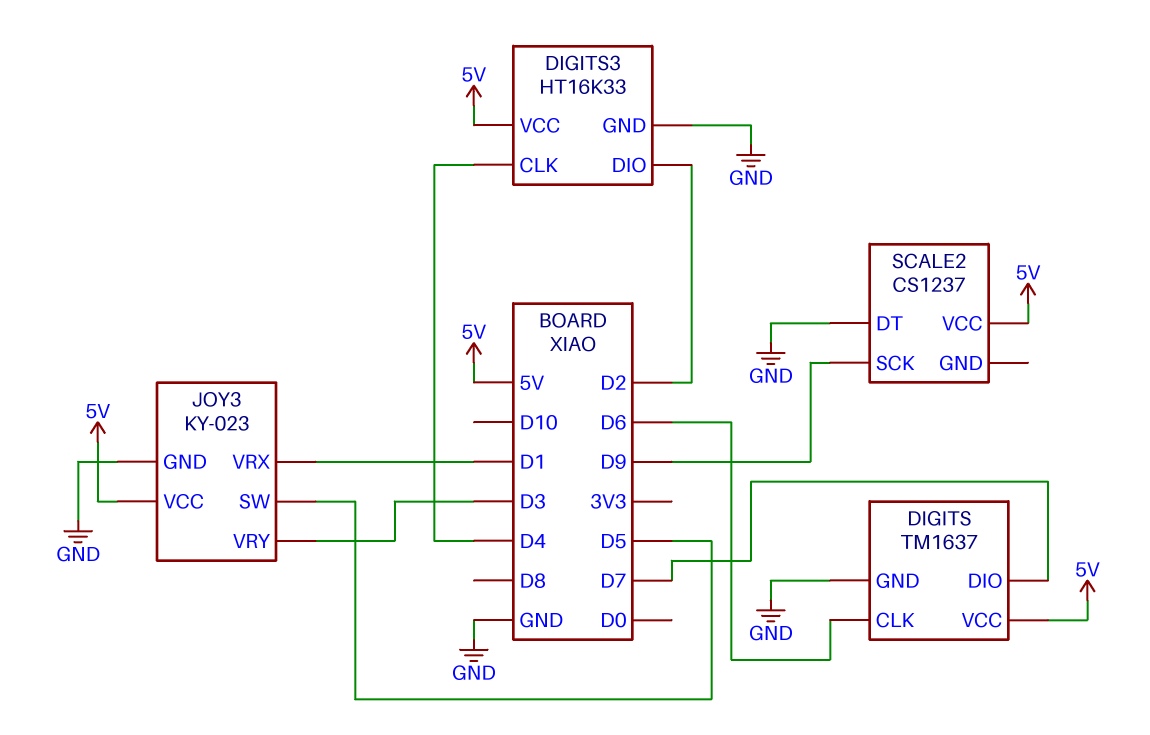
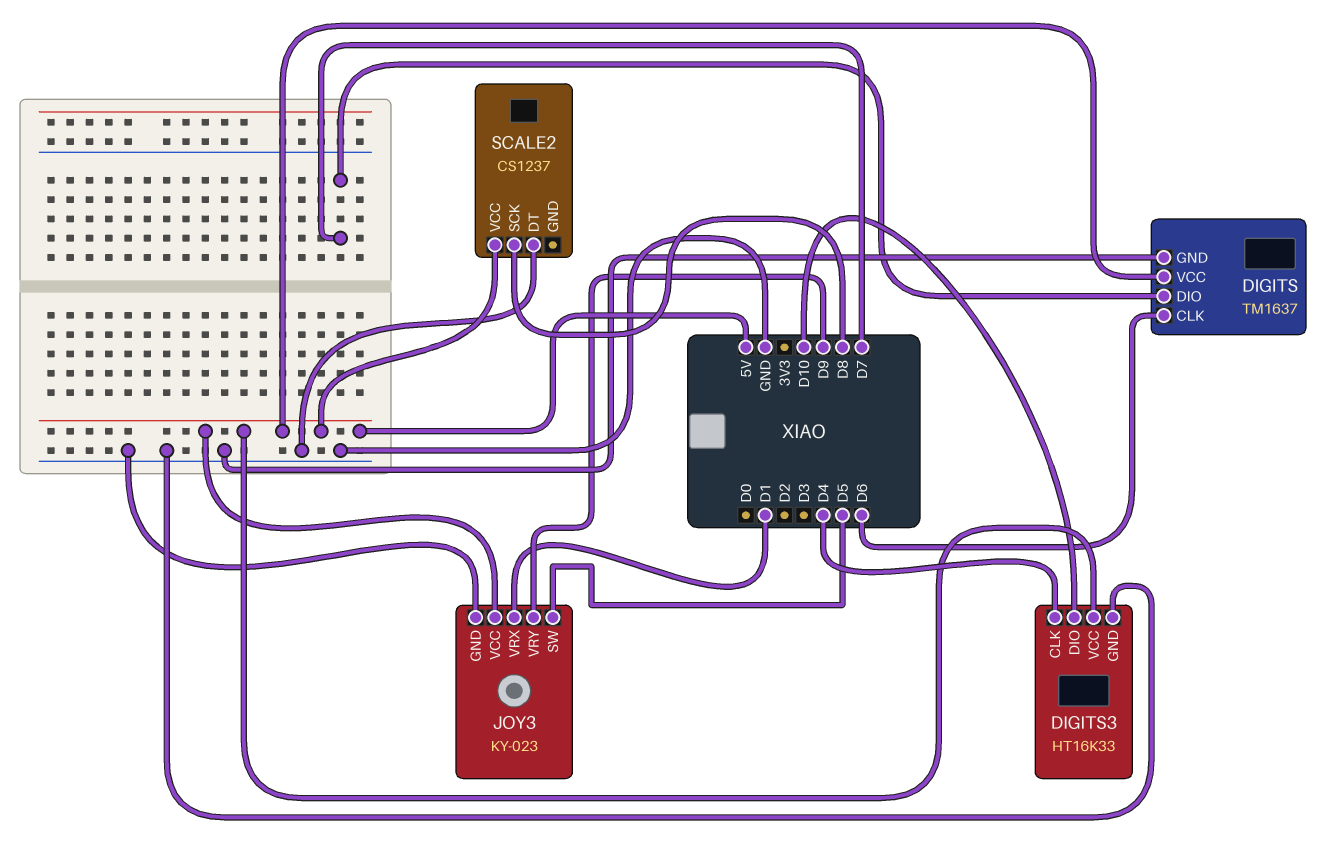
DIGITS3 pin DIO: D2 -> D10
JOY3 pin VRY: D3 -> D9
SCALE2 pin SCK: D9 -> D8

